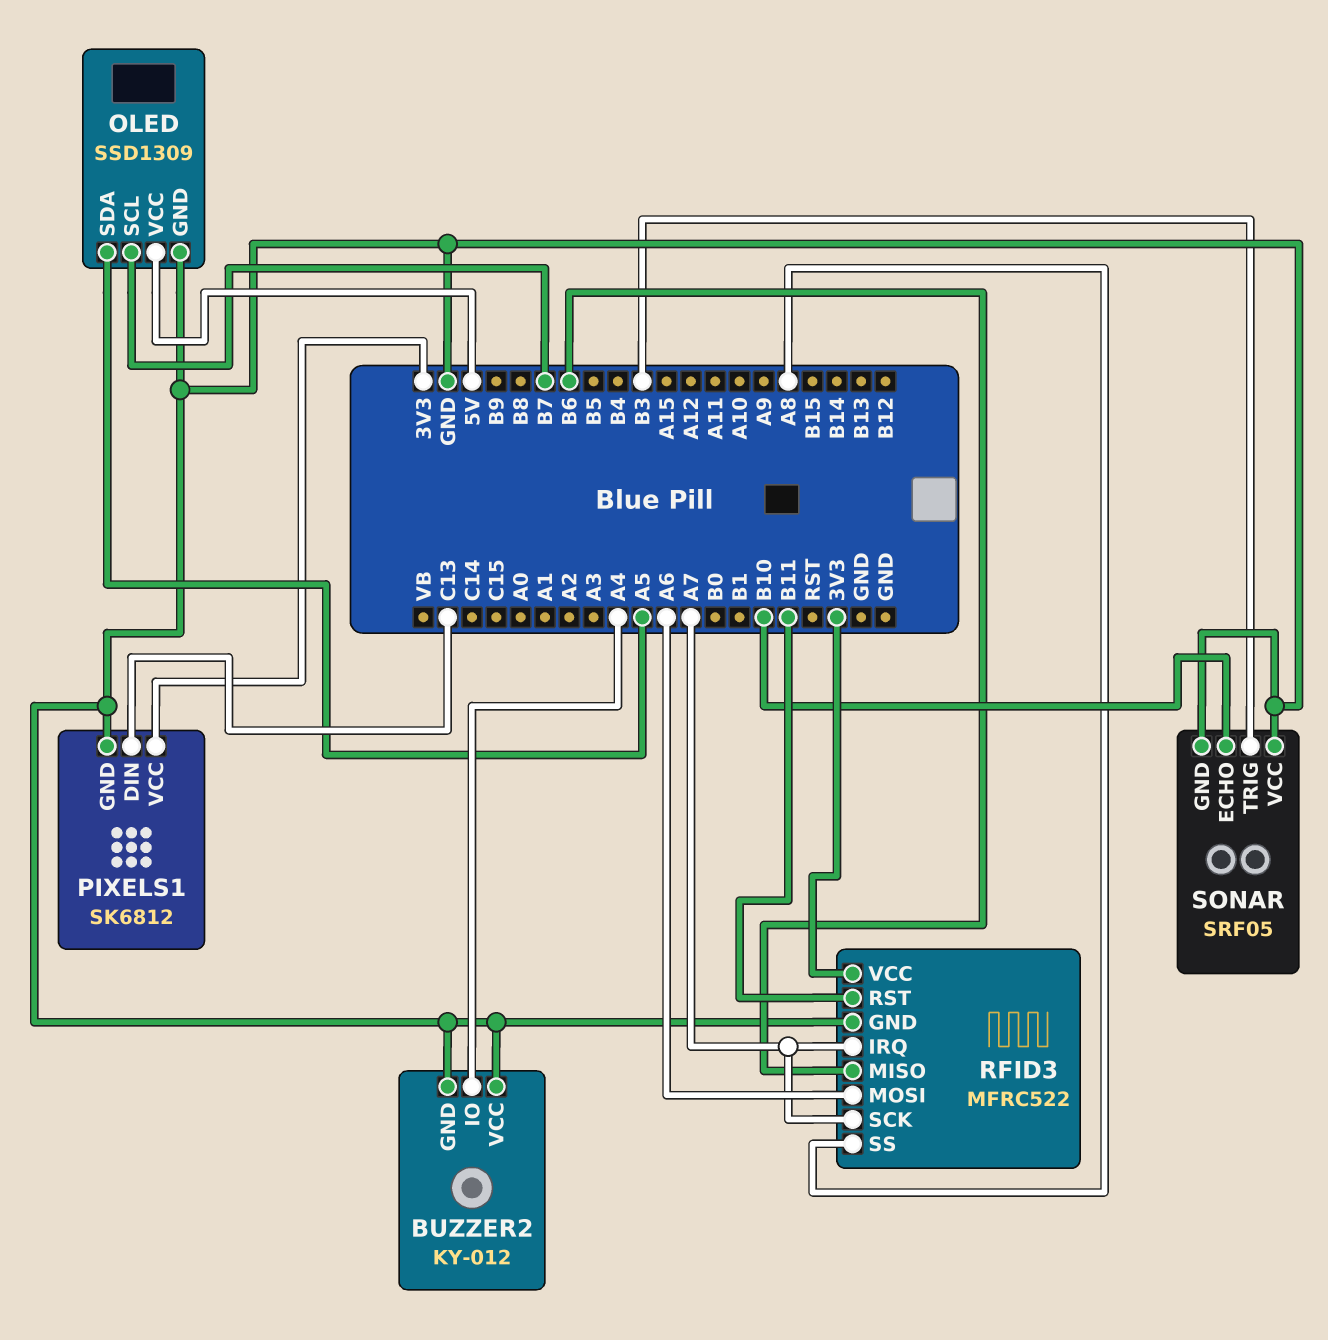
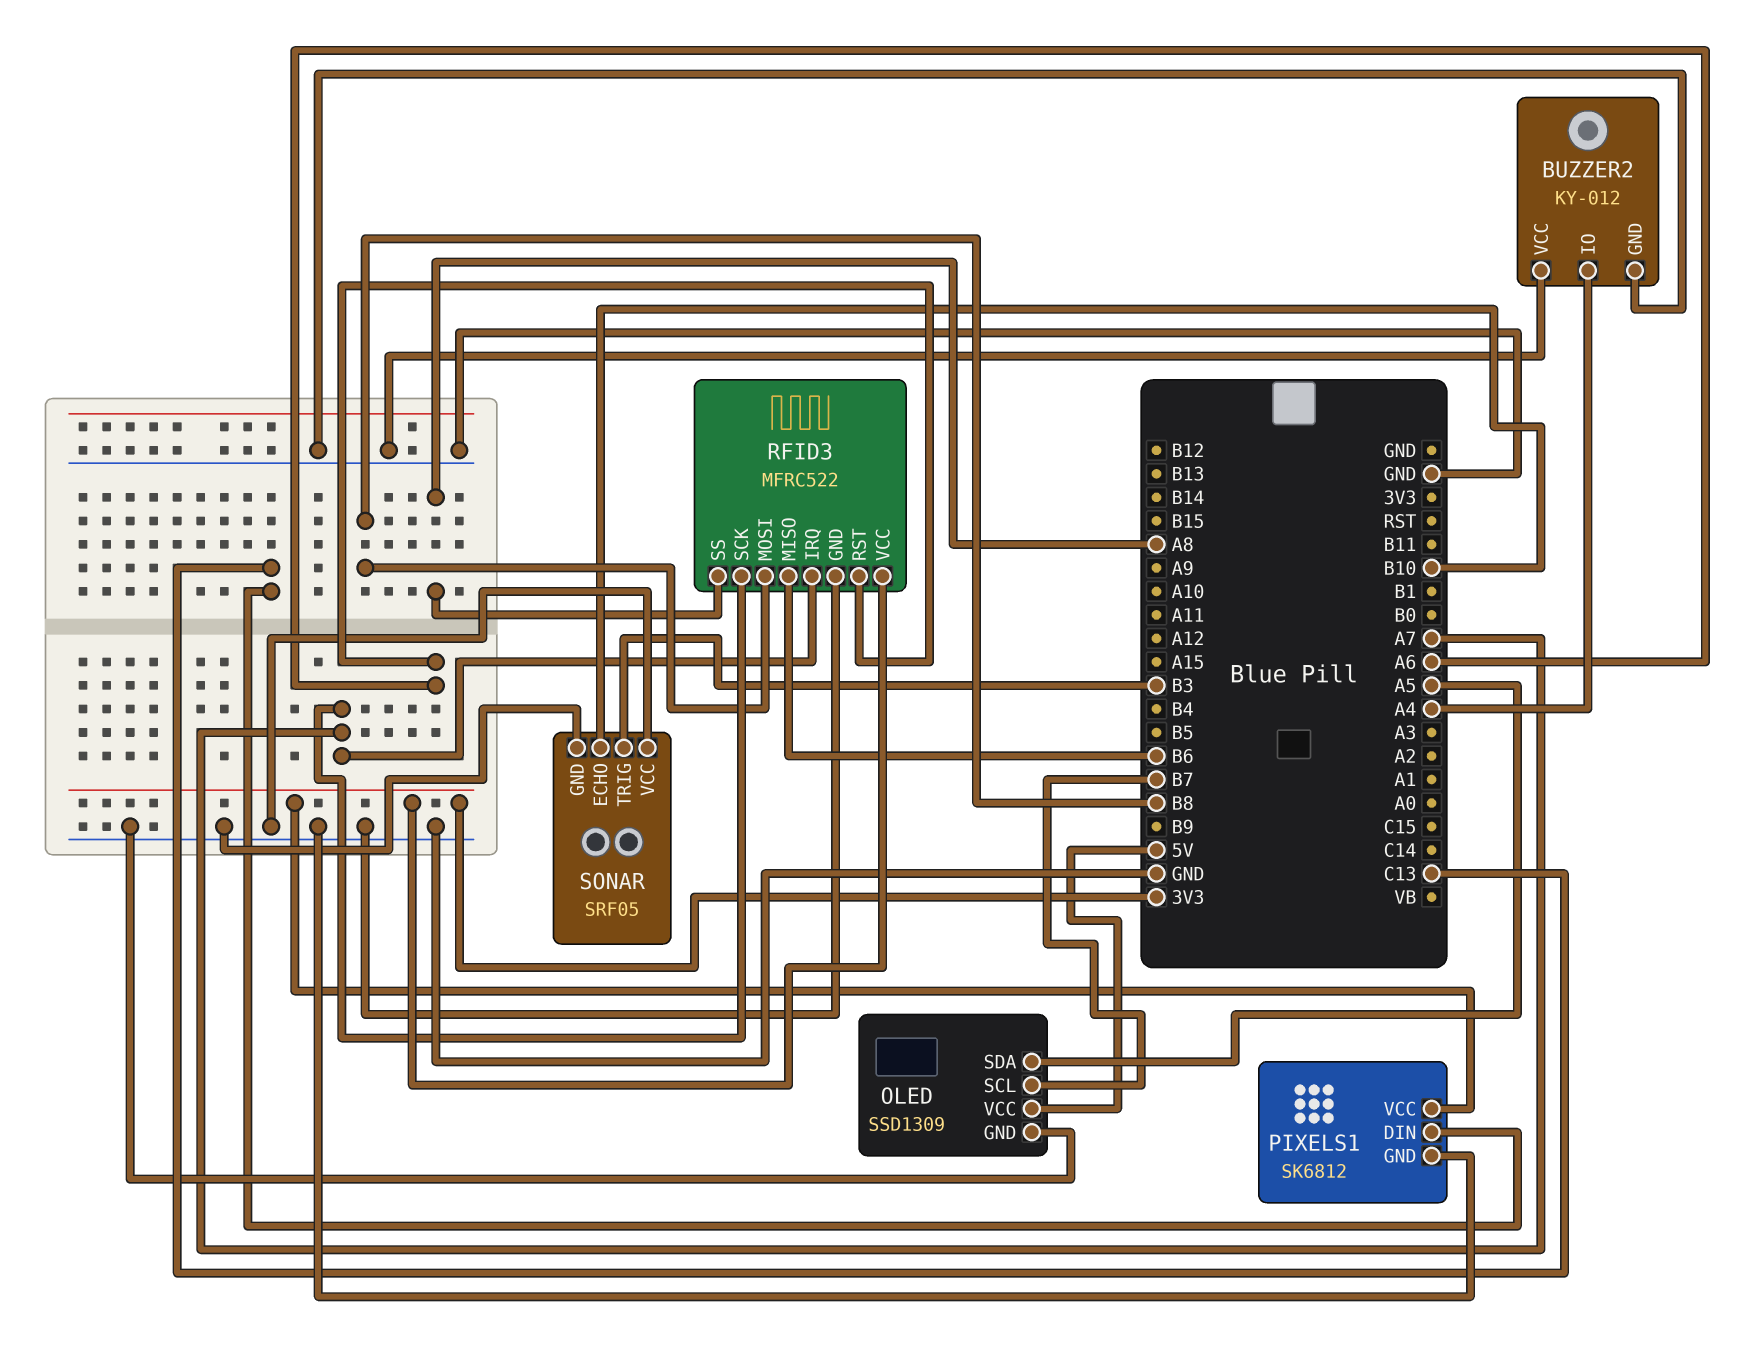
RFID3 pin MOSI: A6 -> B8
RFID3 pin RST: B11 -> A6

